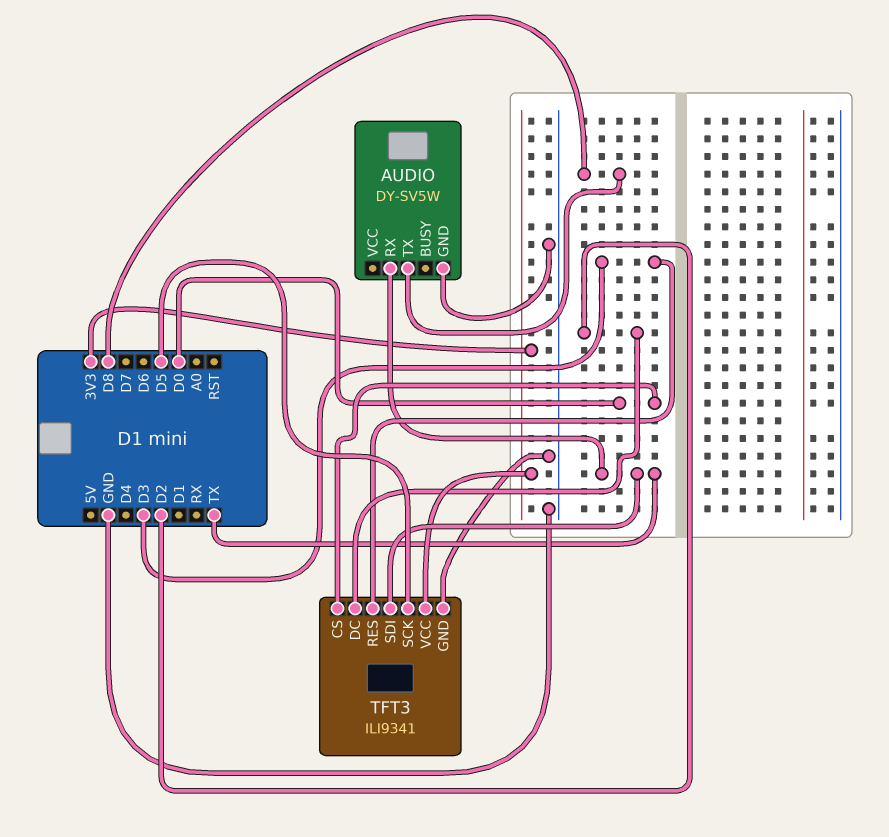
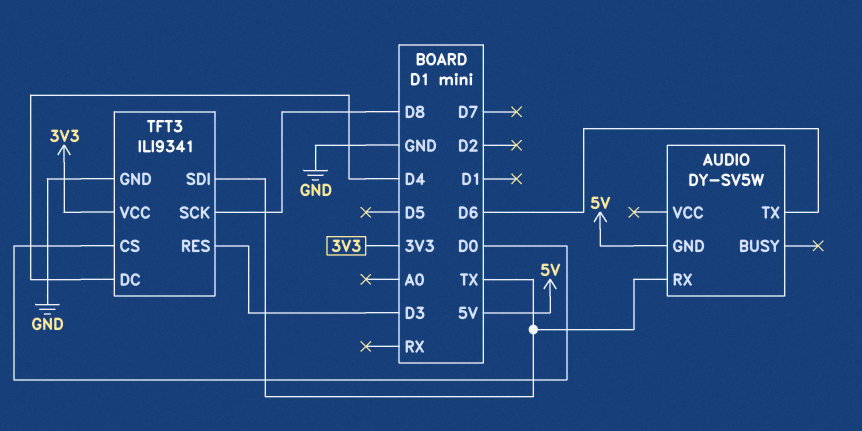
AUDIO pin GND: GND -> 5V
AUDIO pin TX: D8 -> D6
TFT3 pin DC: D2 -> D4
TFT3 pin SCK: D5 -> D8

